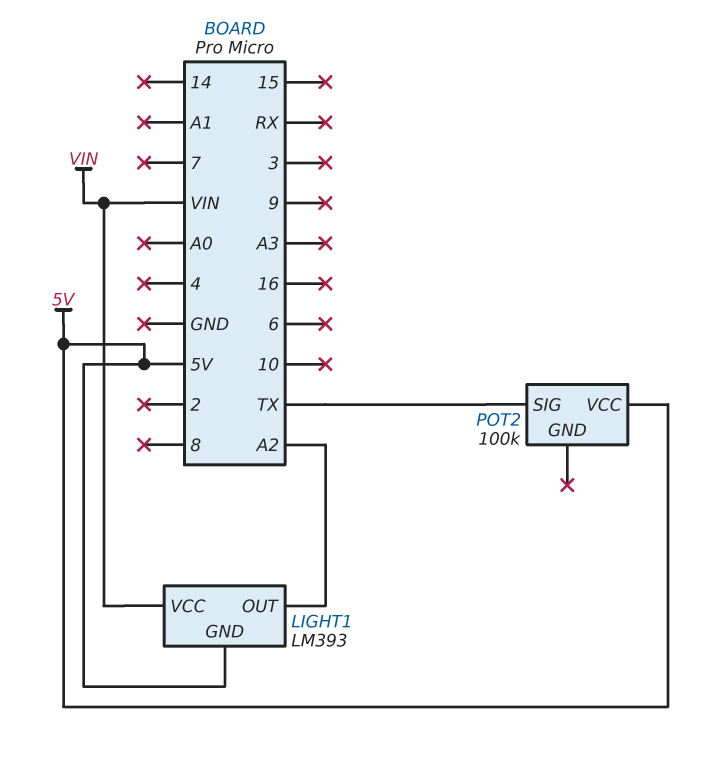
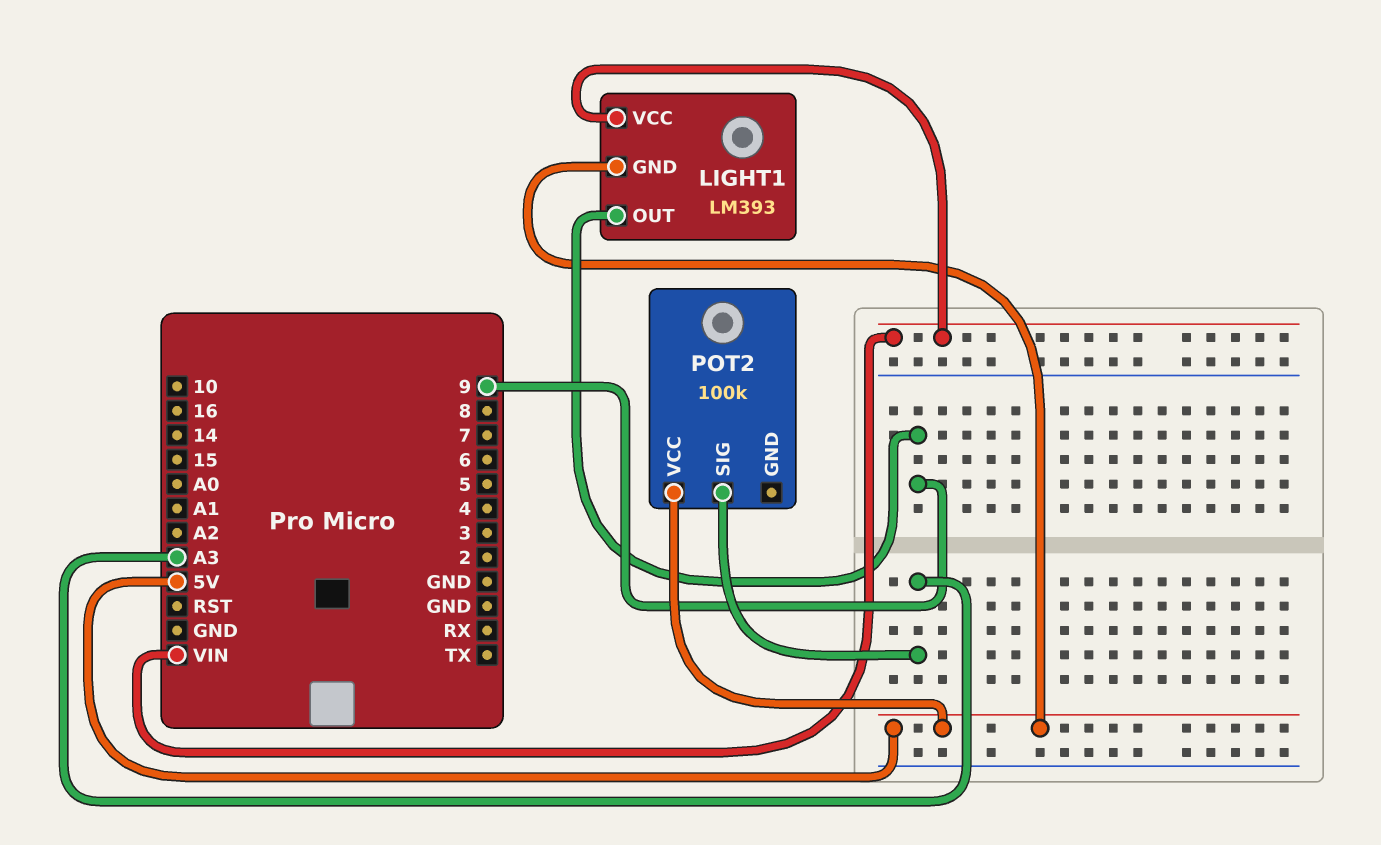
LIGHT1 pin OUT: A2 -> 9
POT2 pin SIG: TX -> A3

